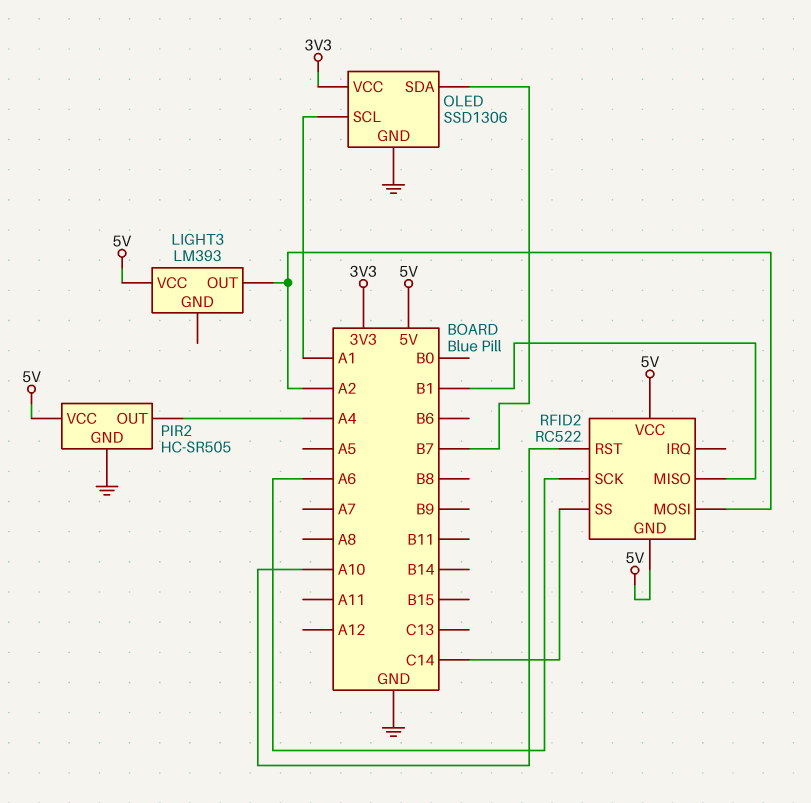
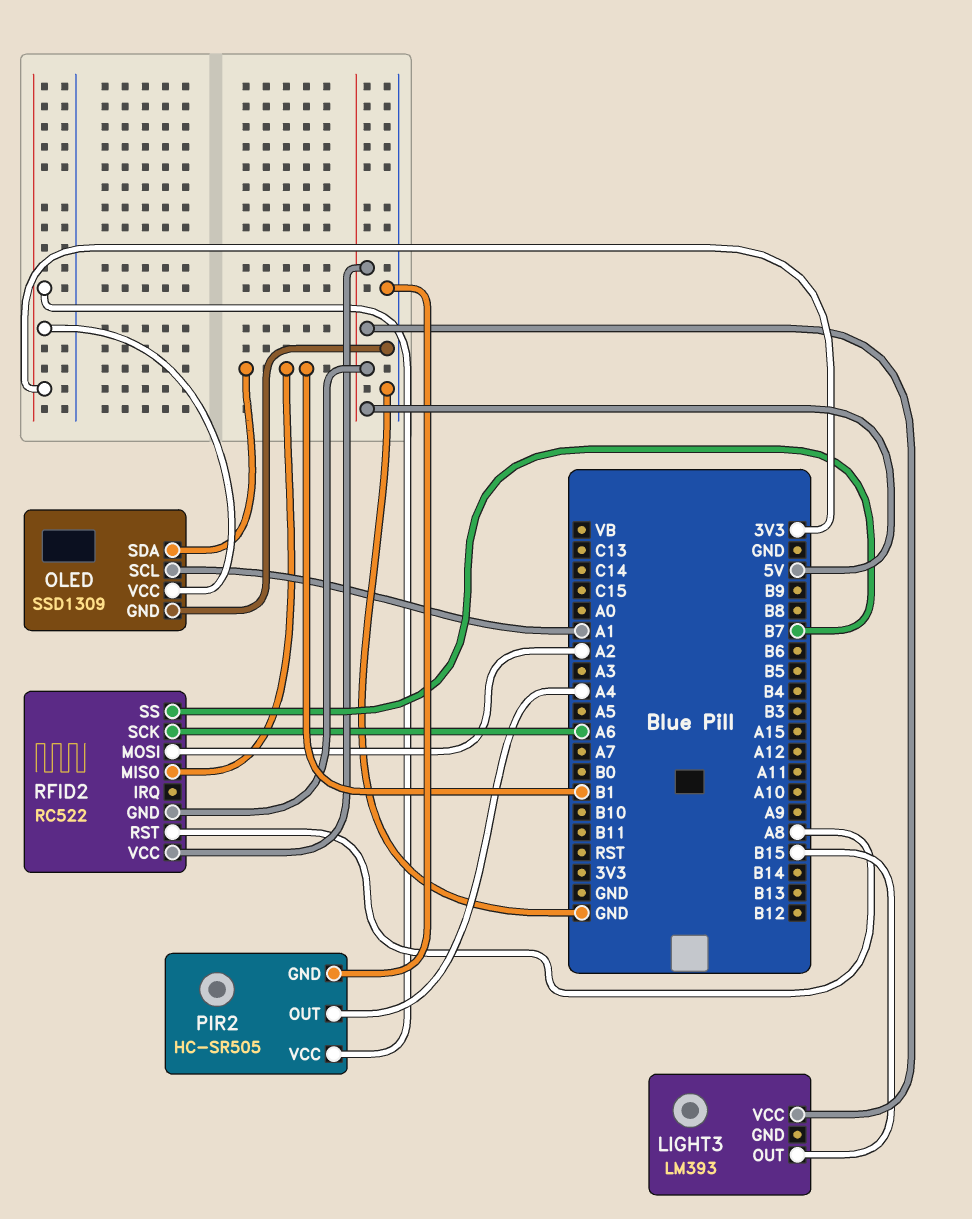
LIGHT3 pin OUT: A2 -> B15
OLED: SSD1306 -> SSD1309
OLED pin SDA: B7 -> B1
PIR2 pin VCC: 5V -> 3V3
RFID2 pin RST: A10 -> A8
RFID2 pin SS: C14 -> B7

